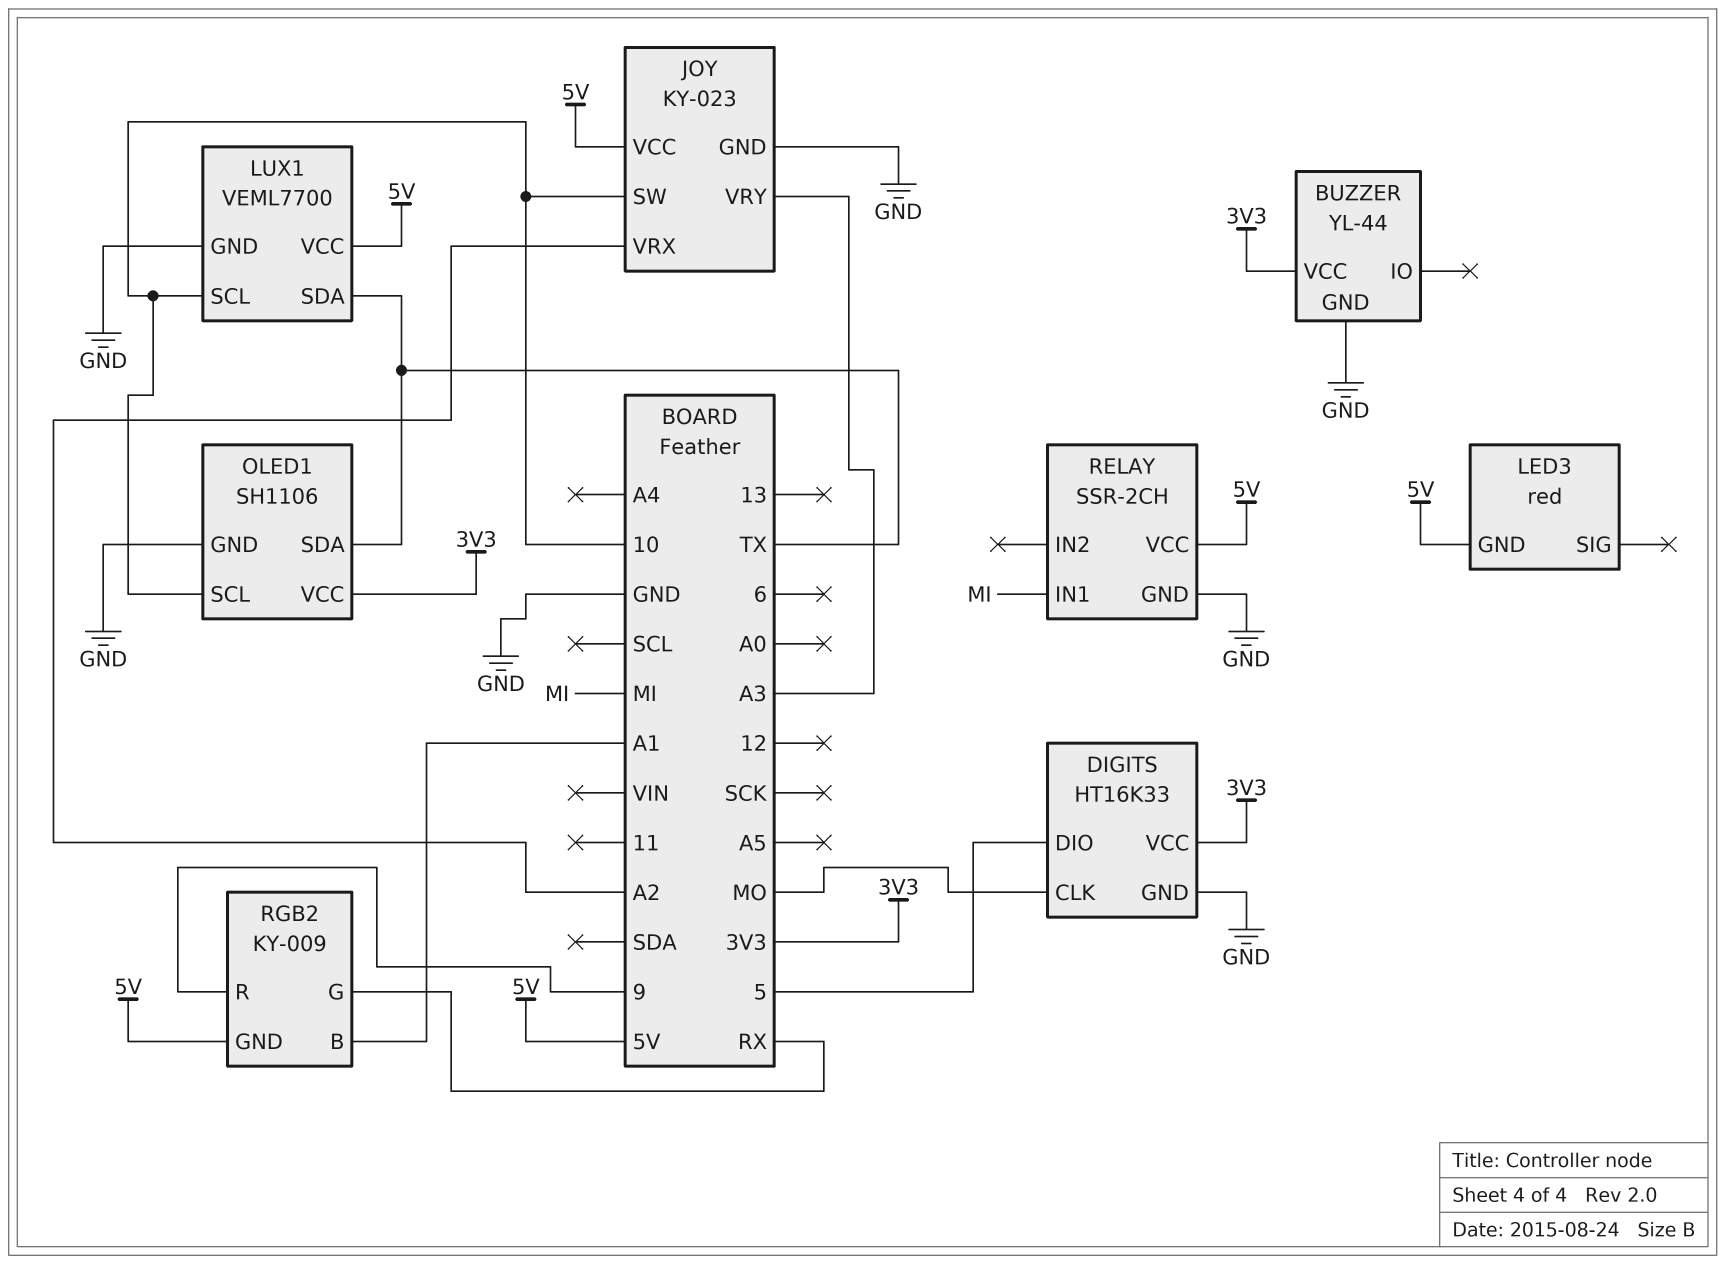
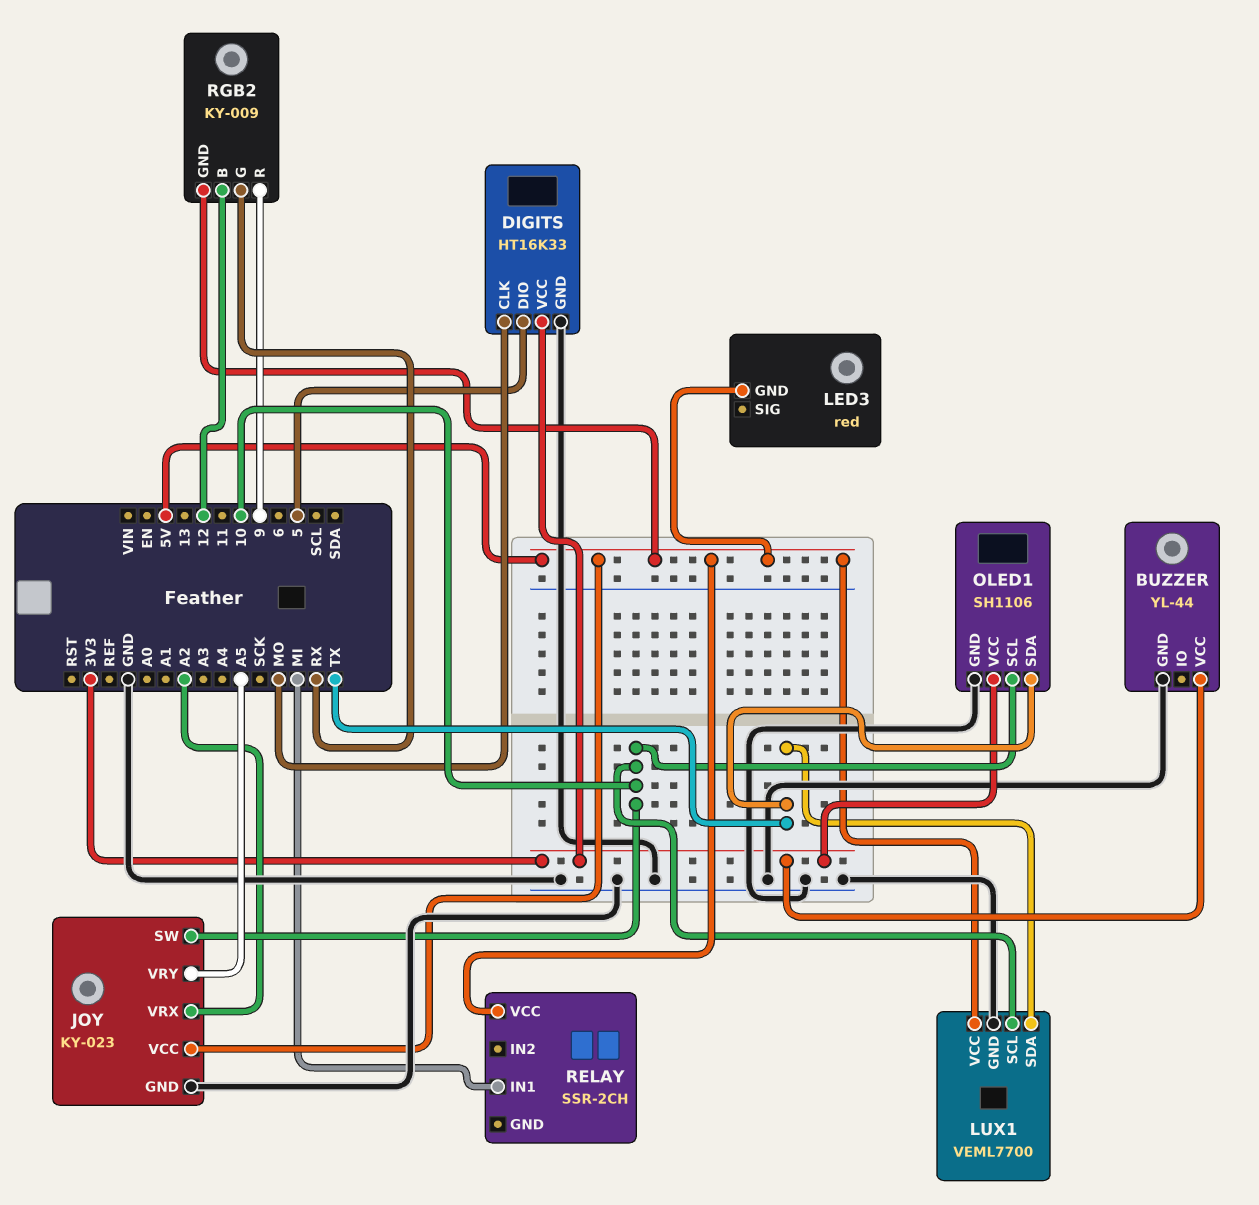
JOY pin VRY: A3 -> A5
RELAY pin GND: GND -> none
RGB2 pin B: A1 -> 12

